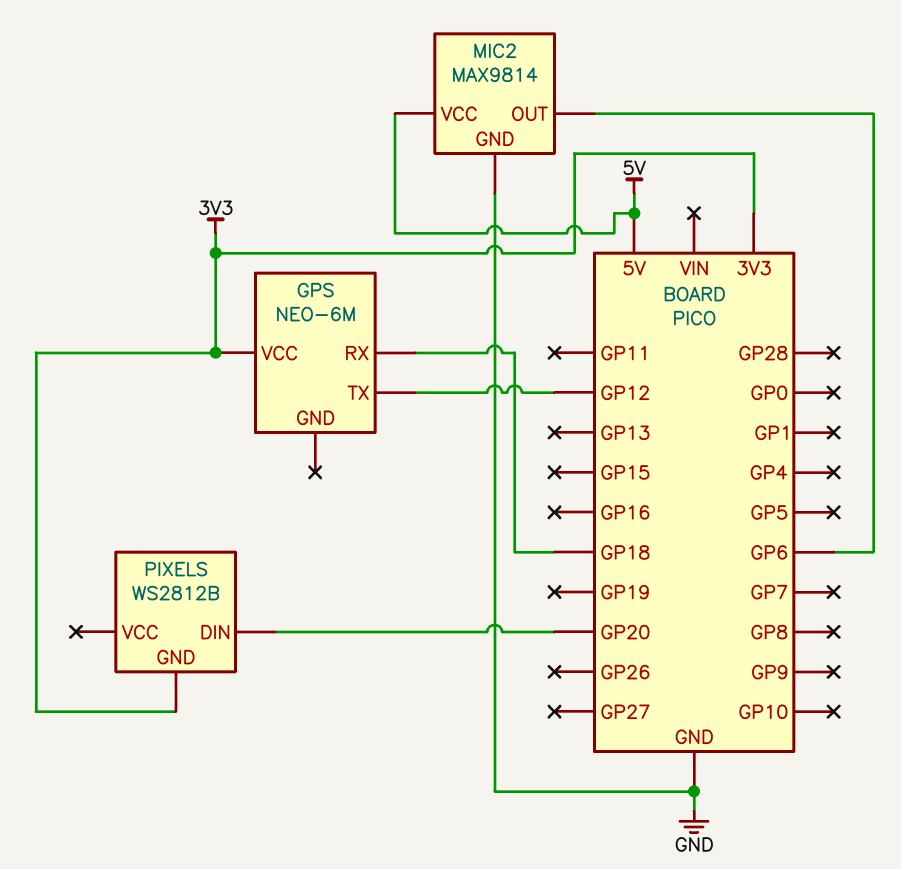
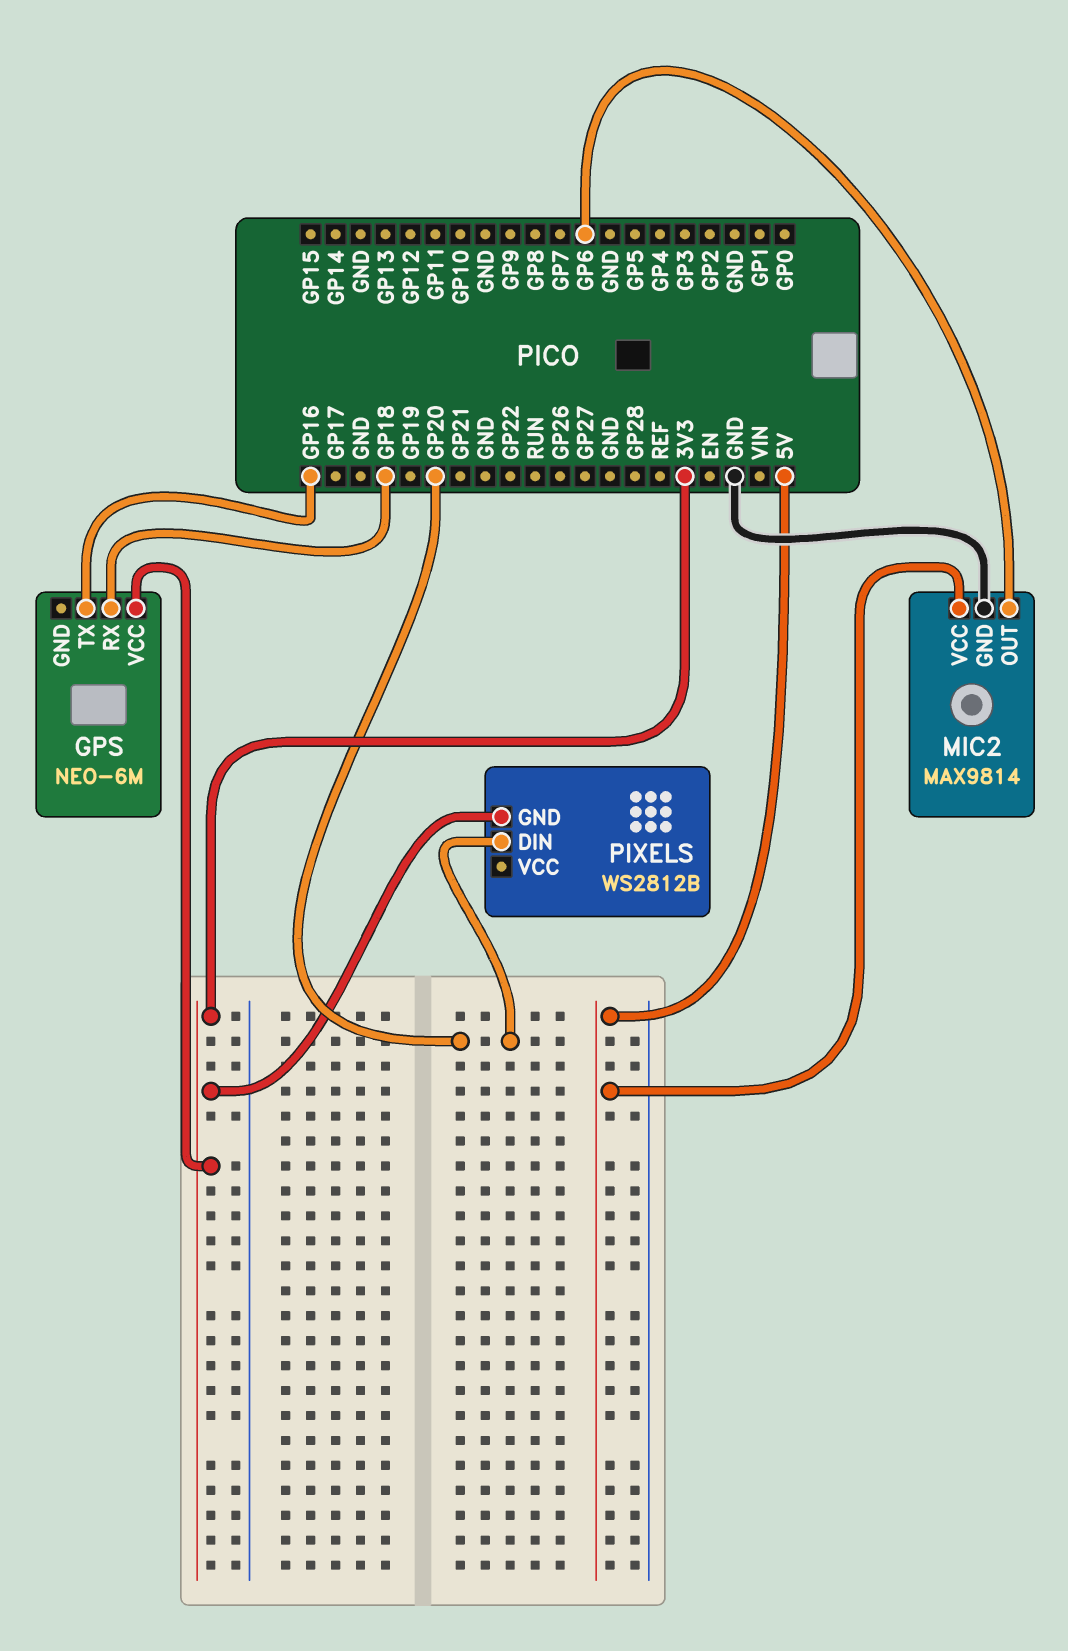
GPS pin TX: GP12 -> GP16

